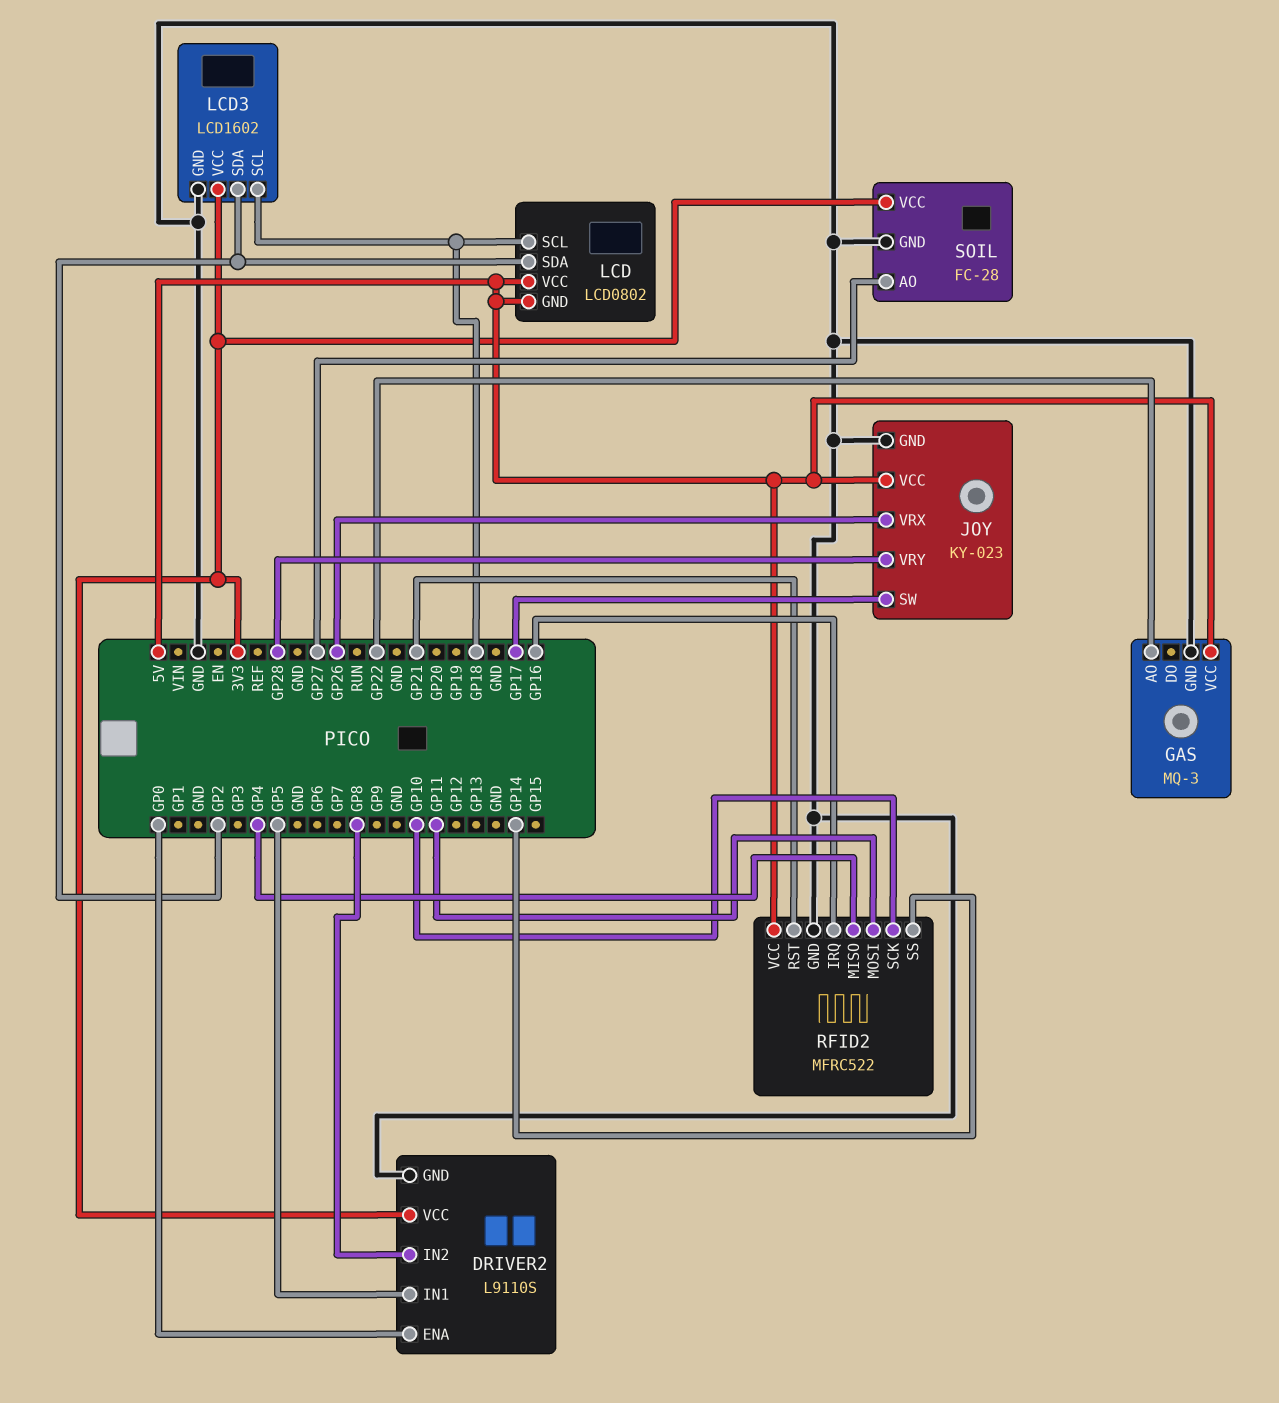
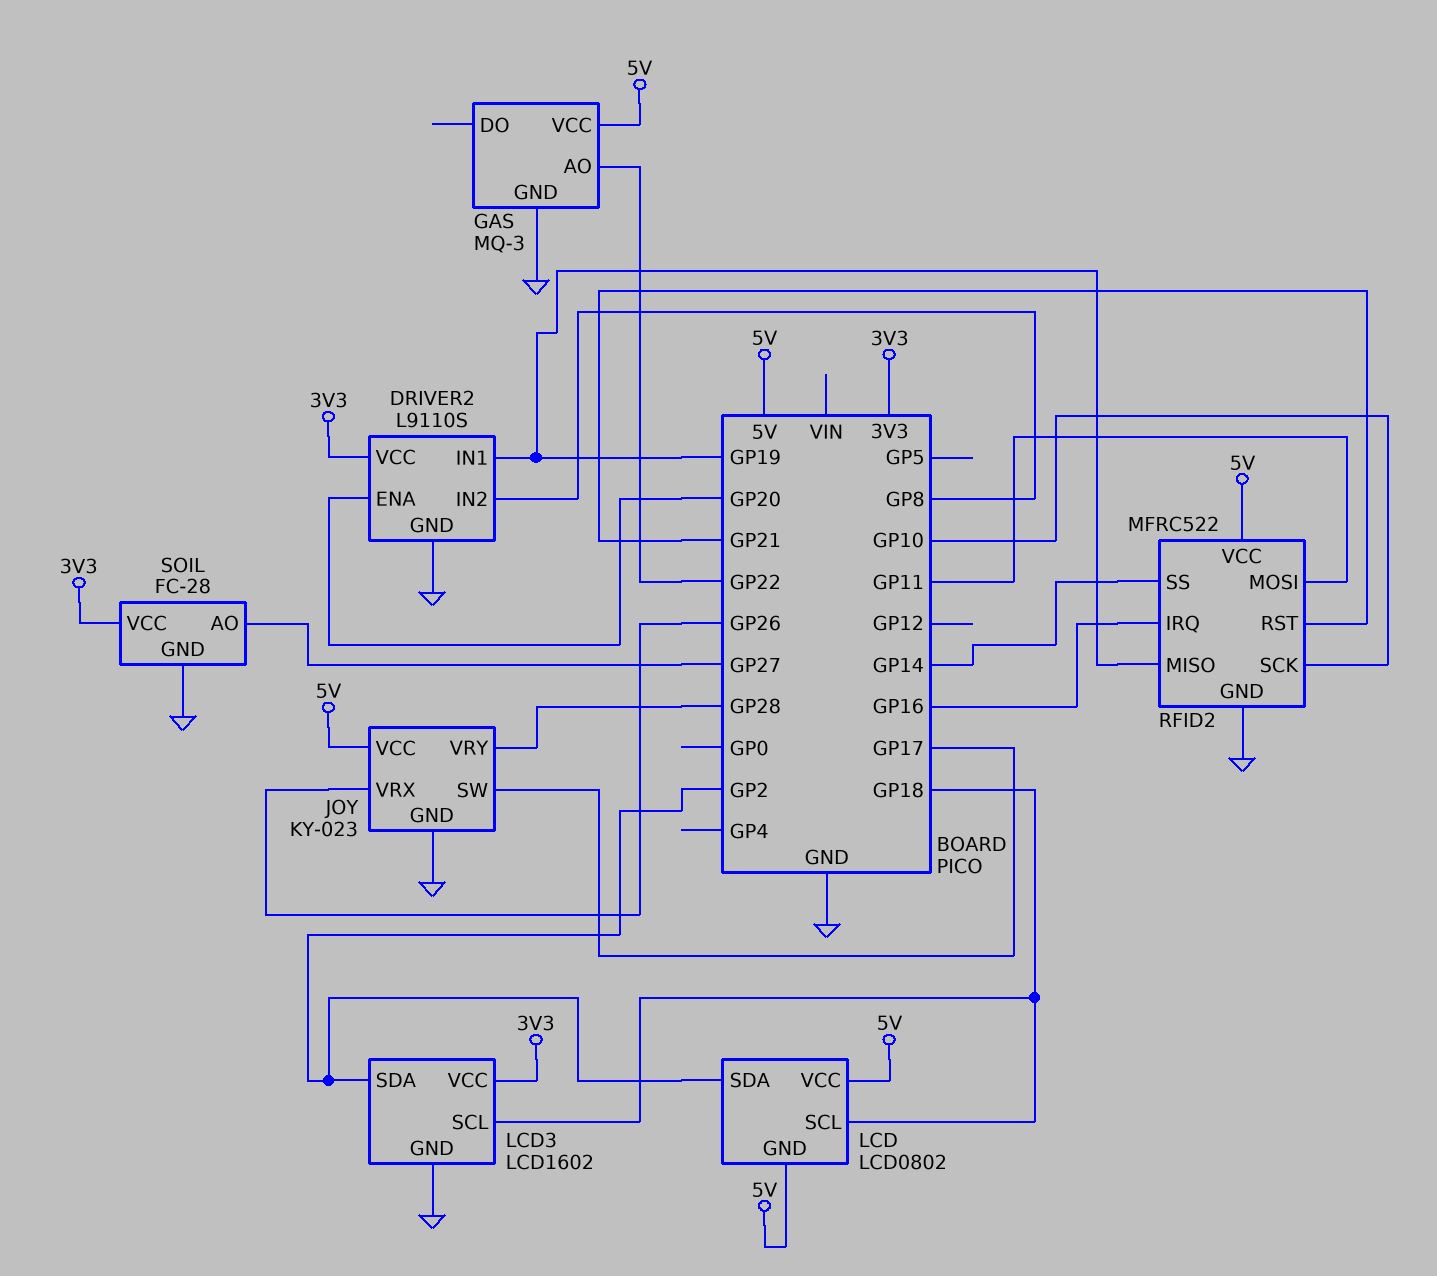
DRIVER2 pin ENA: GP0 -> GP20
DRIVER2 pin IN1: GP5 -> GP19
RFID2 pin MISO: GP4 -> GP19

